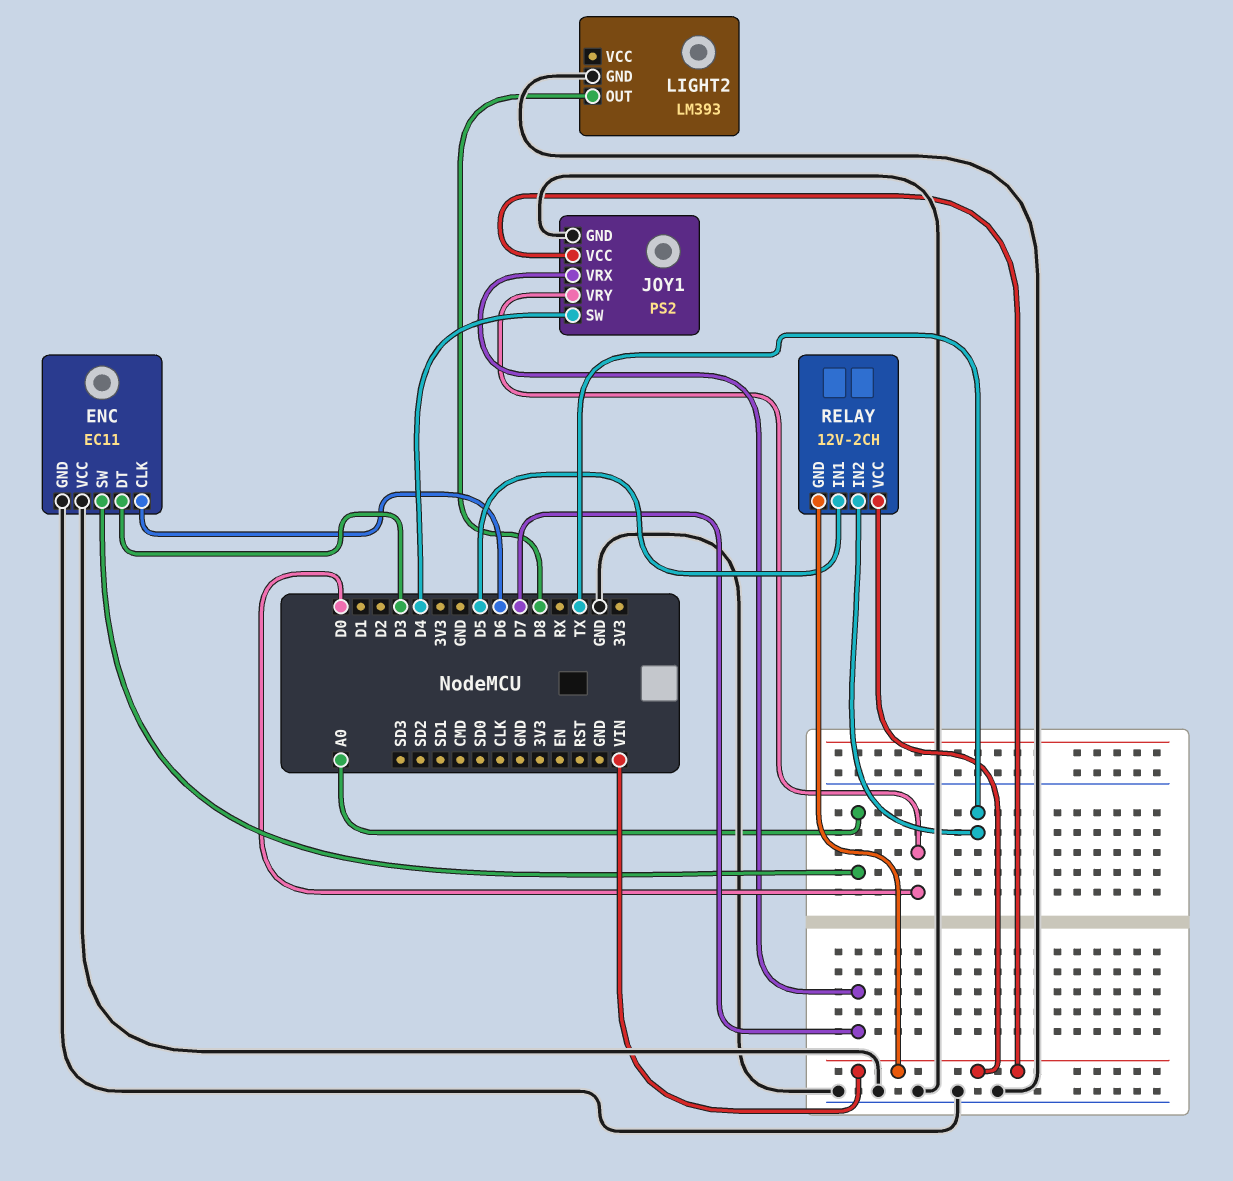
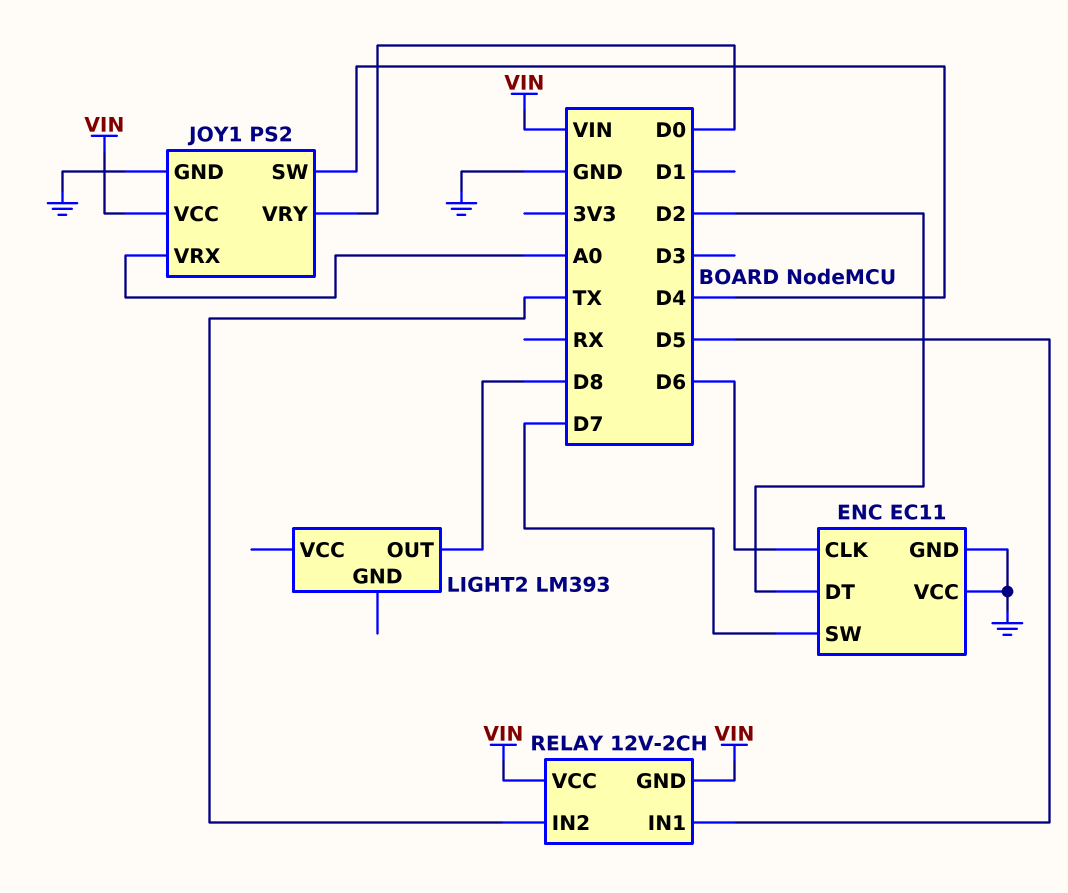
ENC pin DT: D3 -> D2
ENC pin SW: A0 -> D7
JOY1 pin VRX: D7 -> A0
LIGHT2 pin GND: GND -> none

